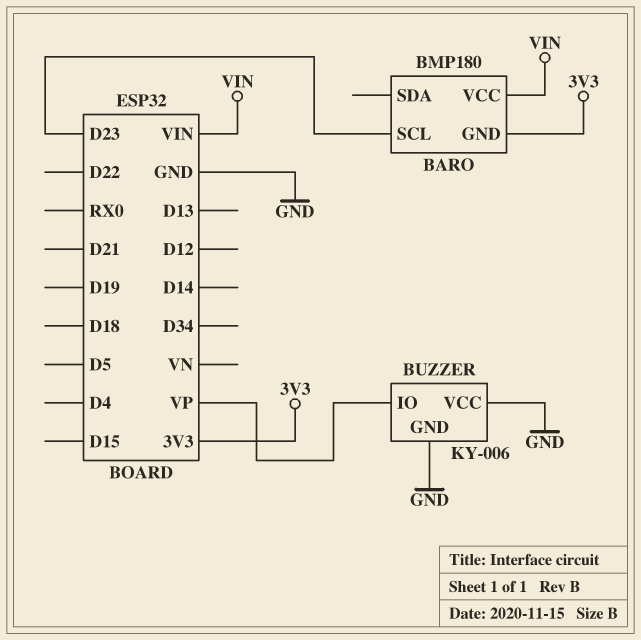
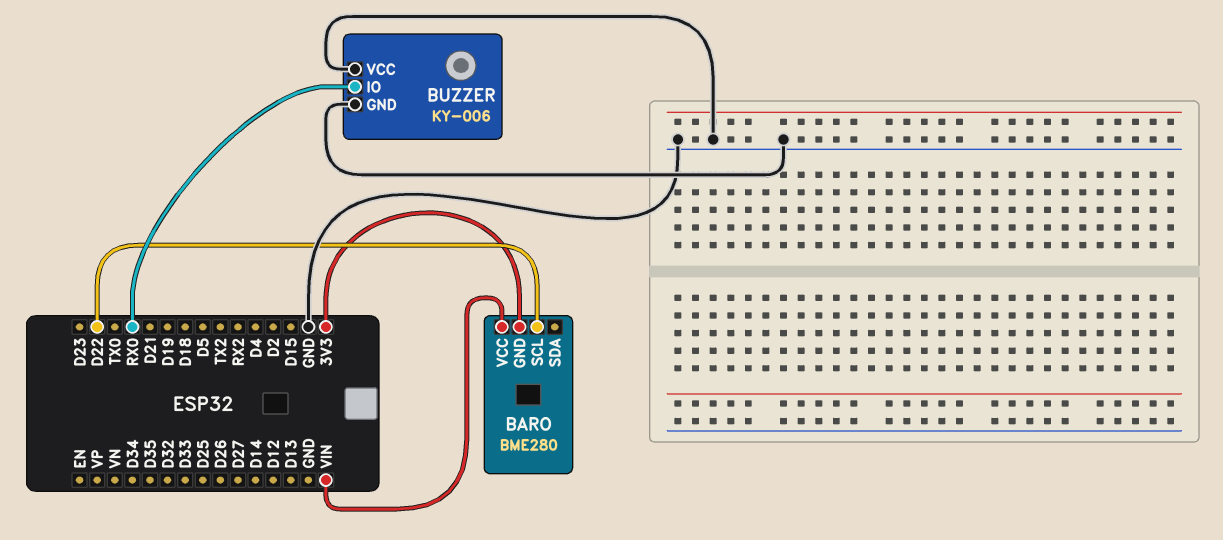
BARO: BMP180 -> BME280
BARO pin SCL: D23 -> D22
BUZZER pin IO: VP -> RX0

